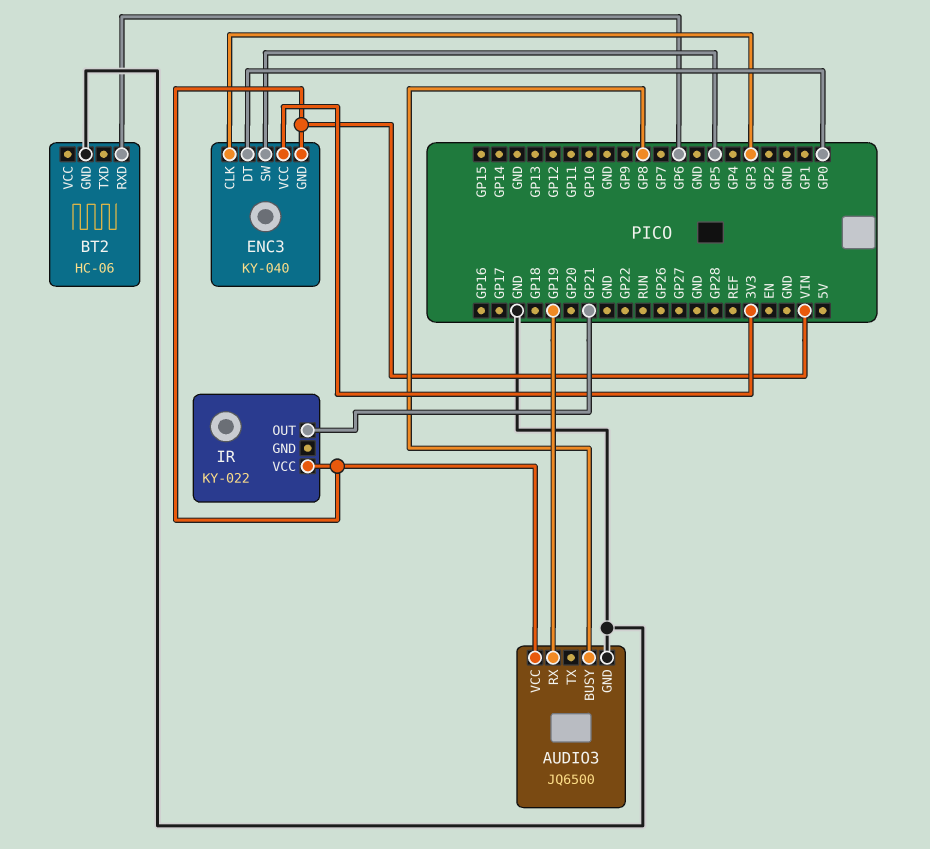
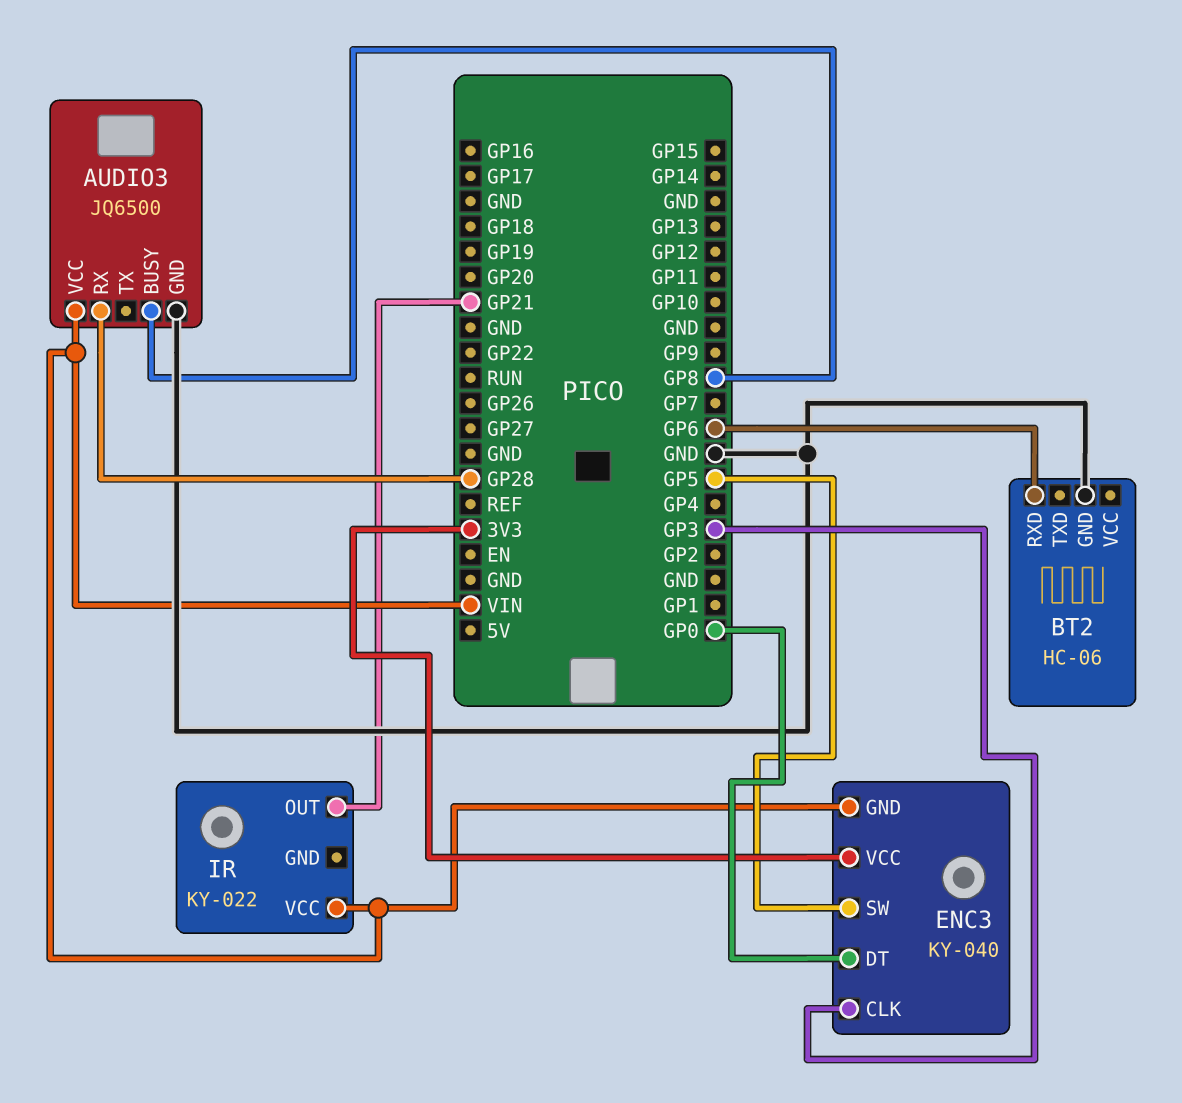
AUDIO3 pin RX: GP19 -> GP28

